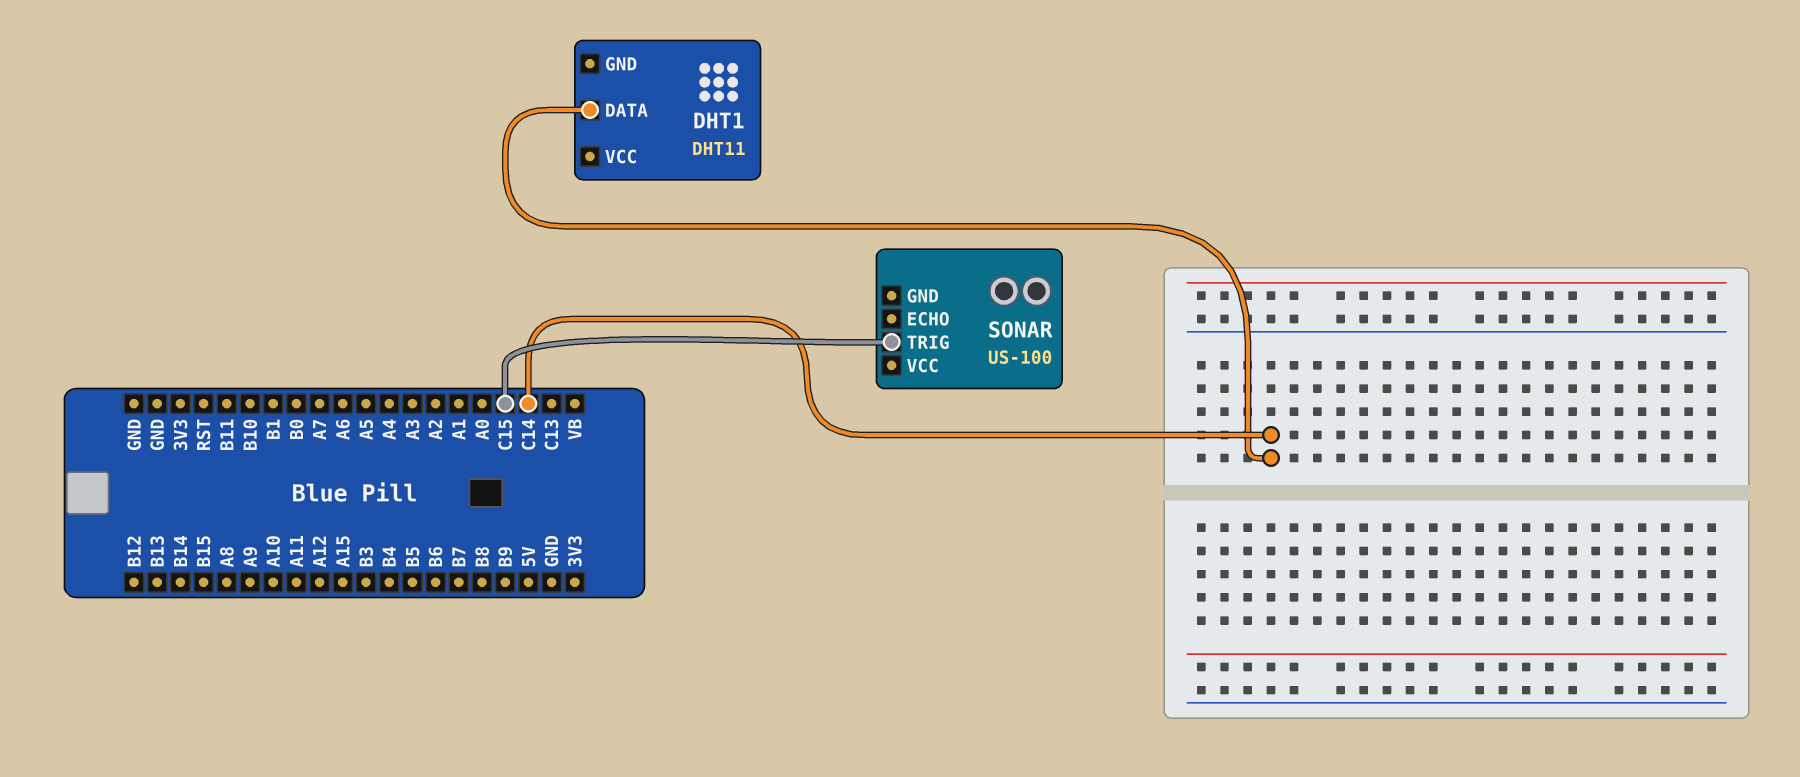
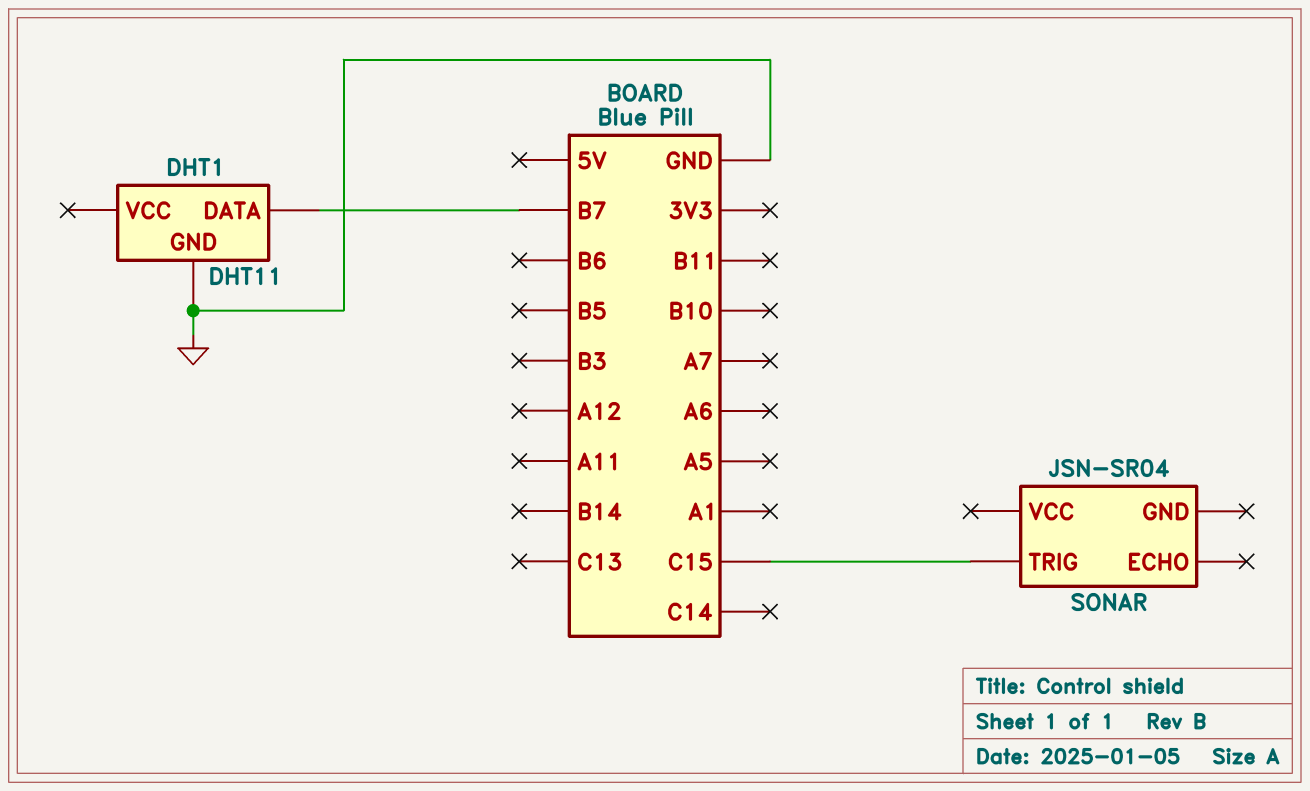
DHT1 pin DATA: C14 -> B7
DHT1 pin GND: none -> GND
SONAR: US-100 -> JSN-SR04

